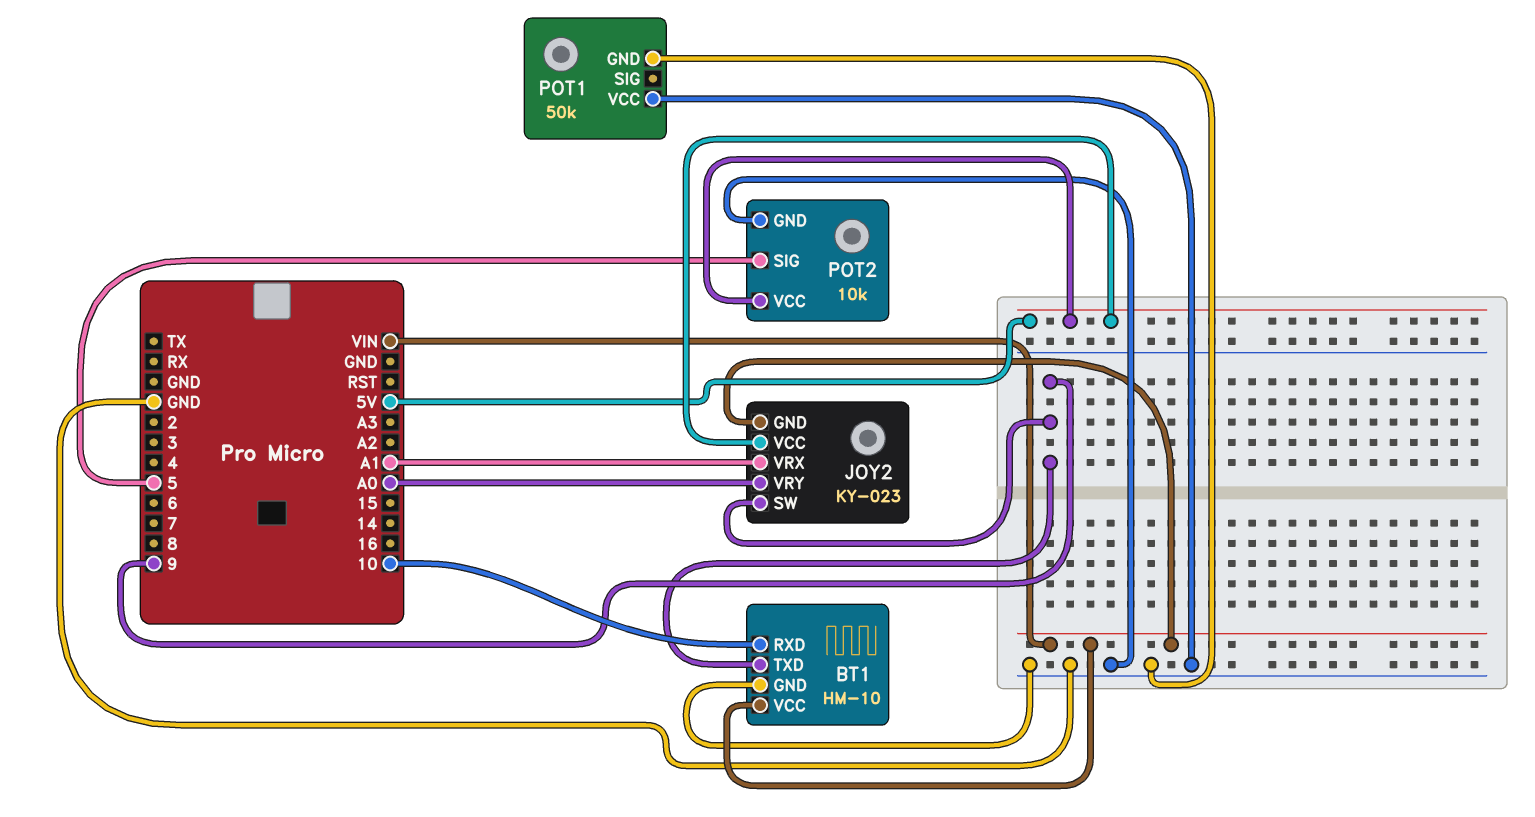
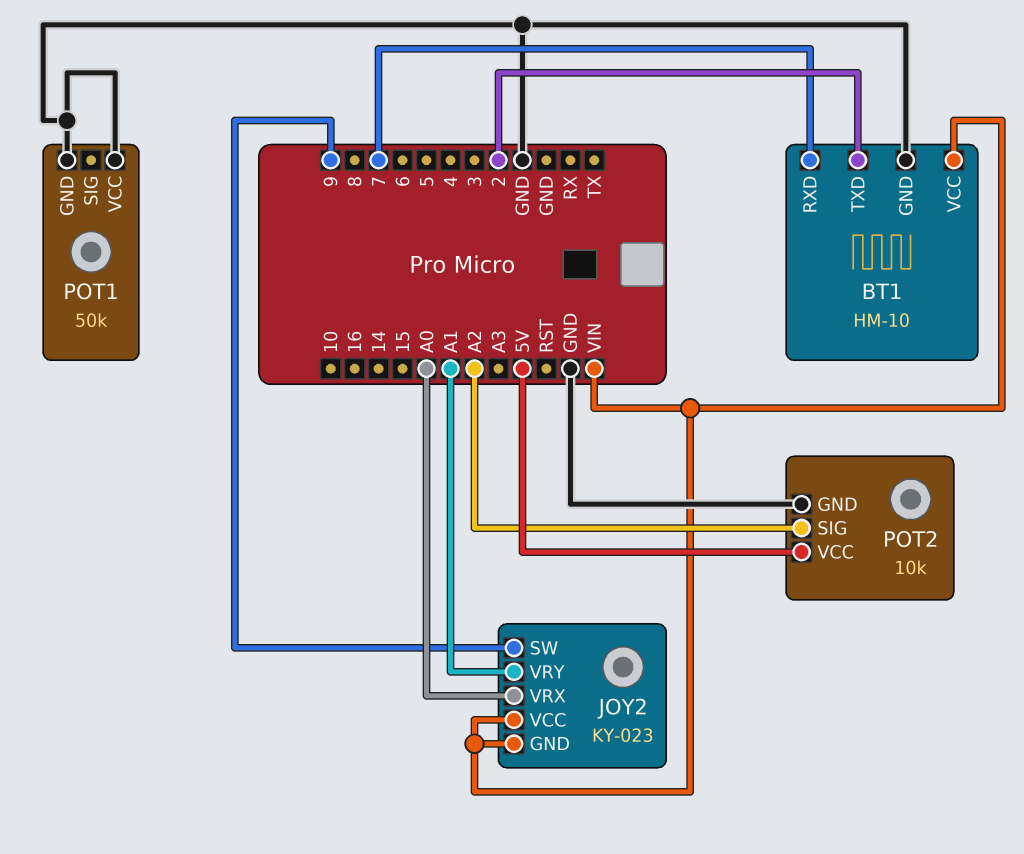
BT1 pin RXD: 10 -> 7
BT1 pin TXD: 9 -> 2
JOY2 pin VCC: 5V -> VIN
JOY2 pin VRX: A1 -> A0
JOY2 pin VRY: A0 -> A1
POT2 pin SIG: 5 -> A2

